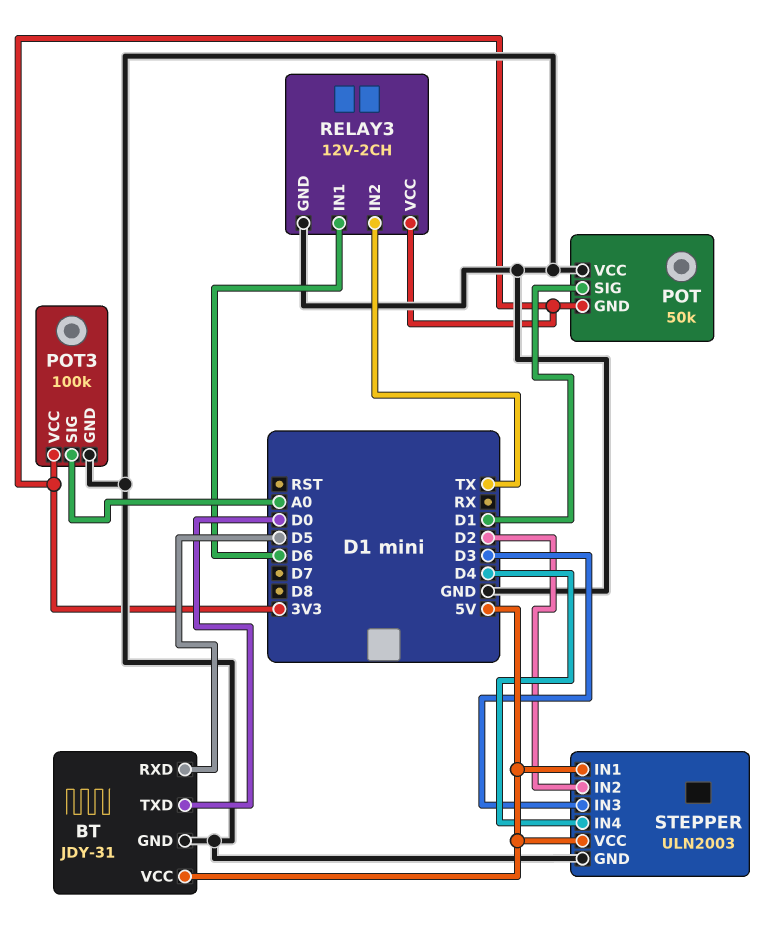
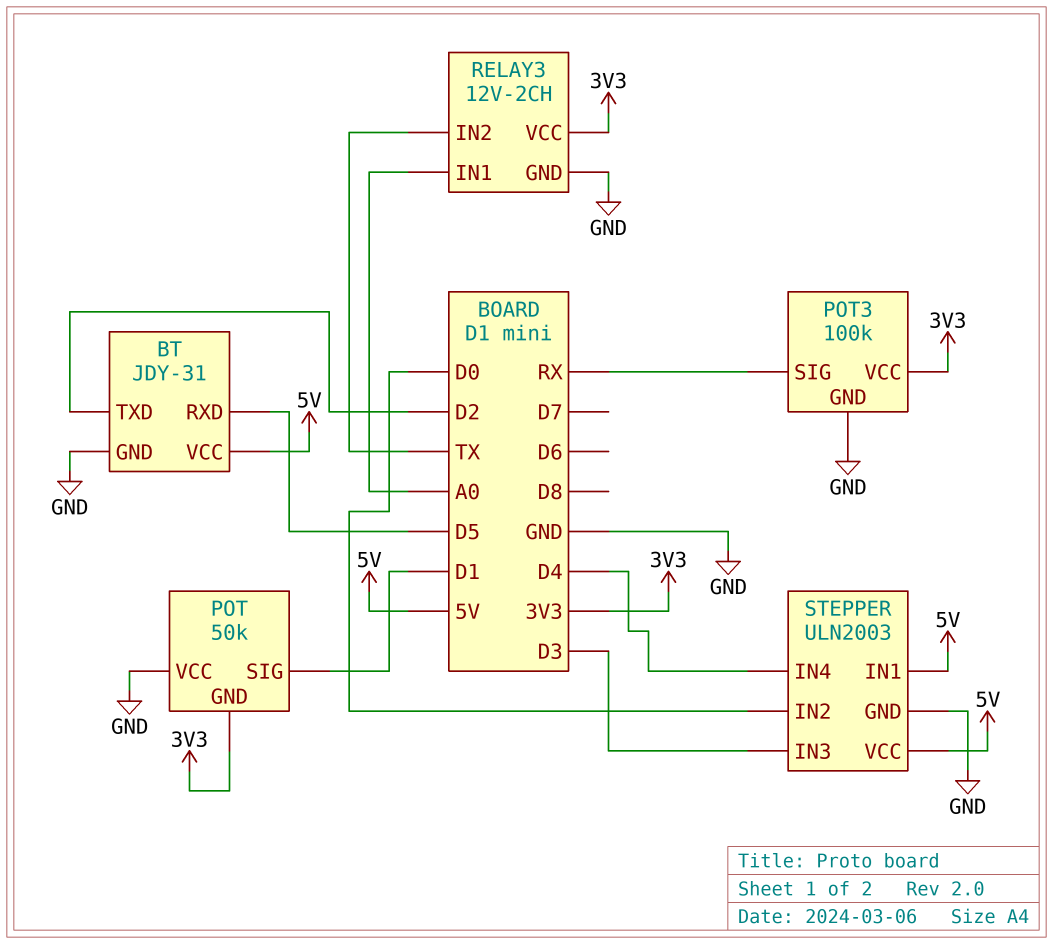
BT pin TXD: D0 -> D2
POT3 pin SIG: A0 -> RX
RELAY3 pin IN1: D6 -> A0
STEPPER pin IN2: D2 -> D0

